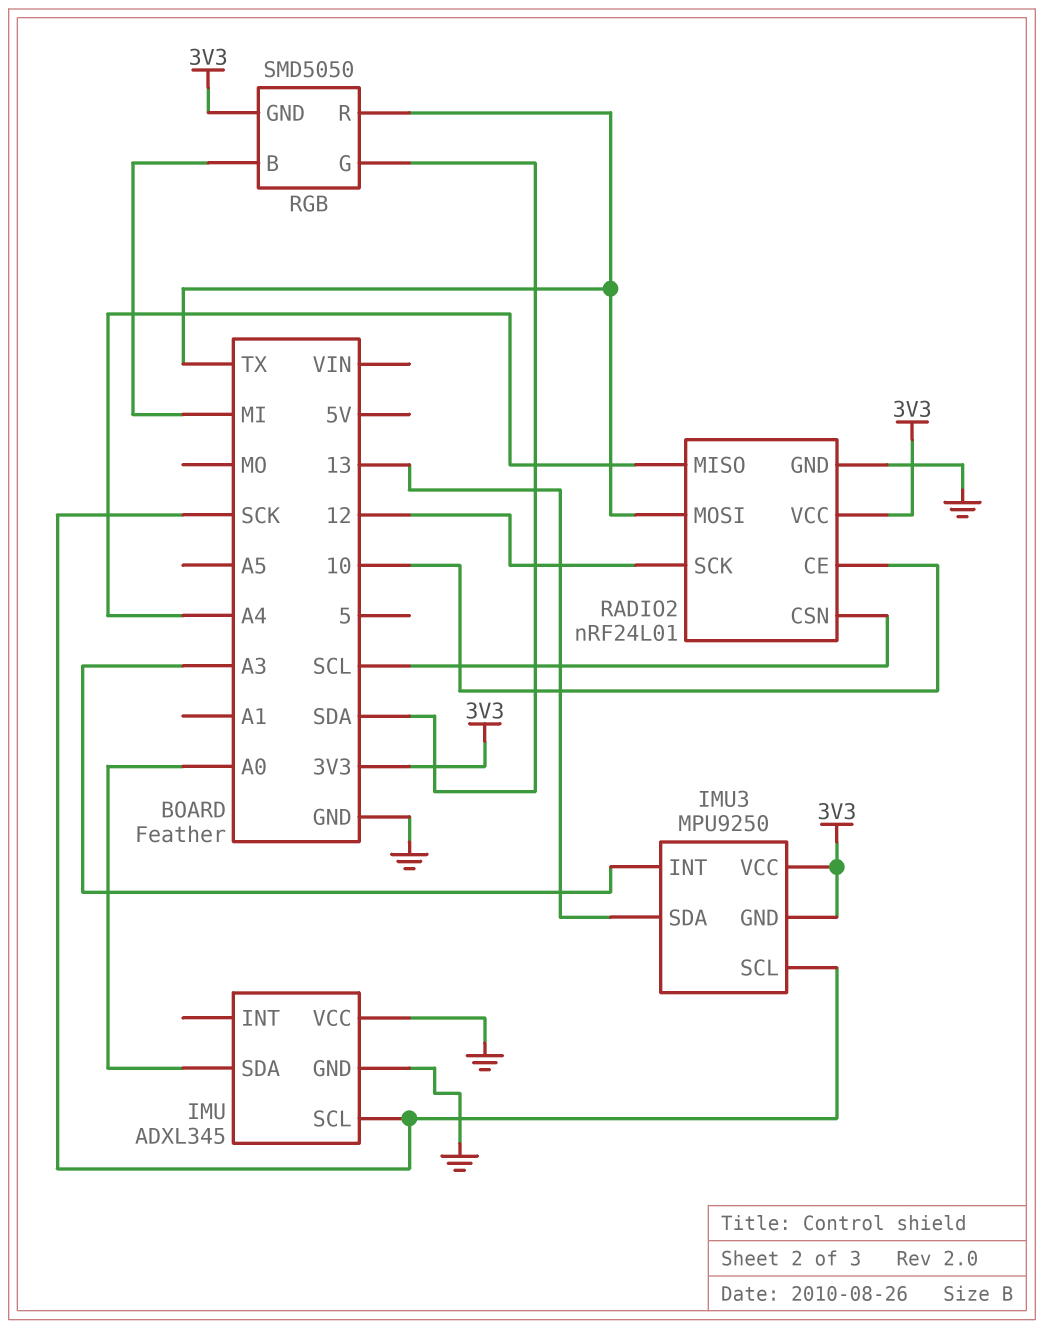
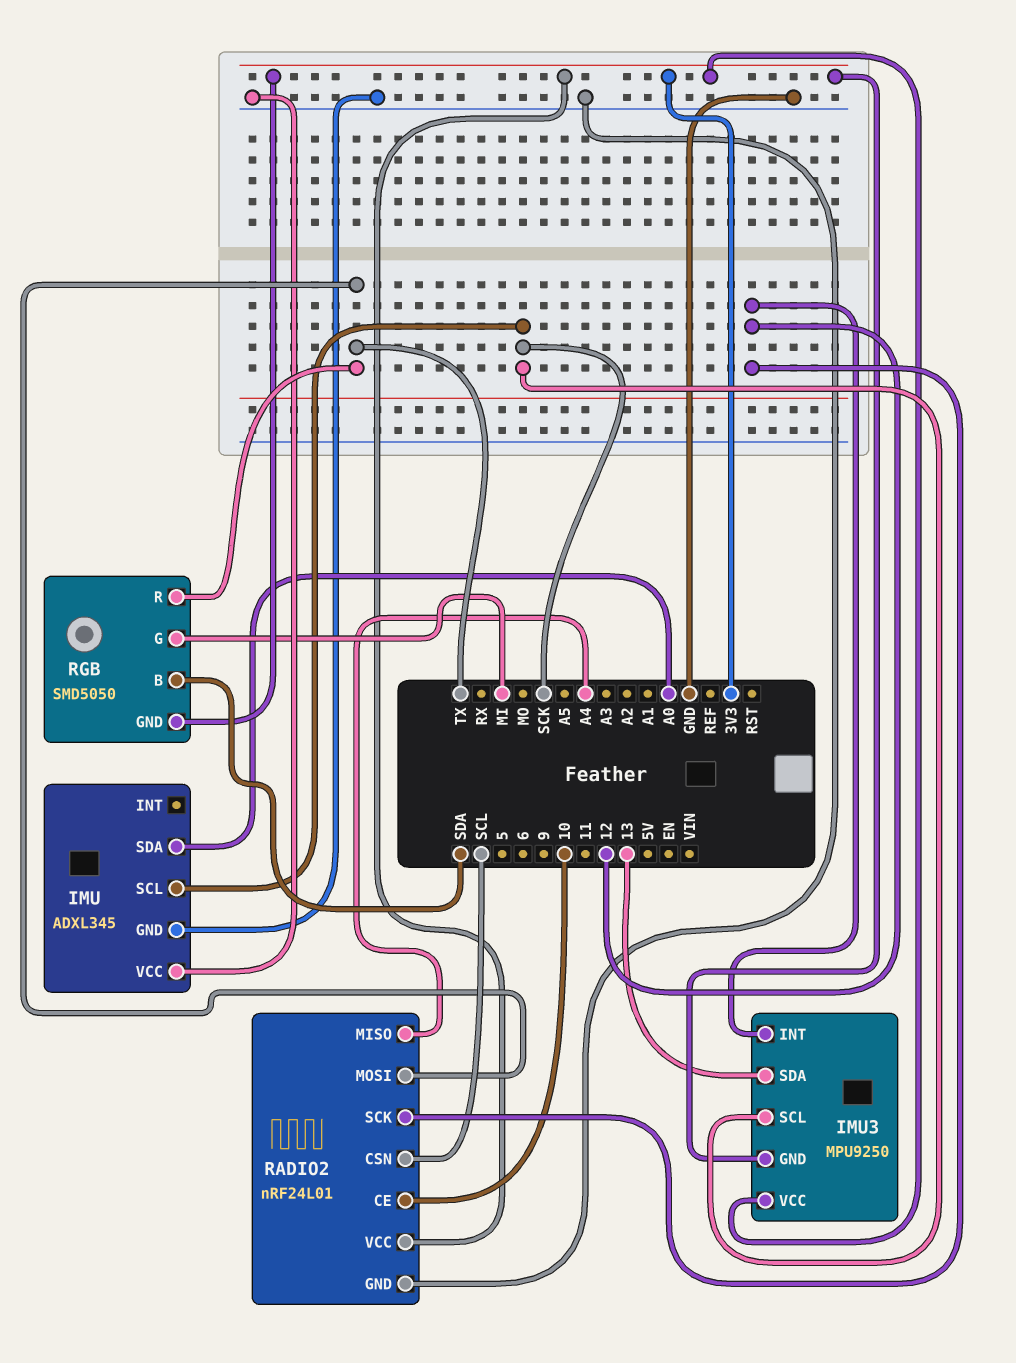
IMU3 pin INT: A3 -> 12
RGB pin B: MI -> SDA
RGB pin G: SDA -> MI

